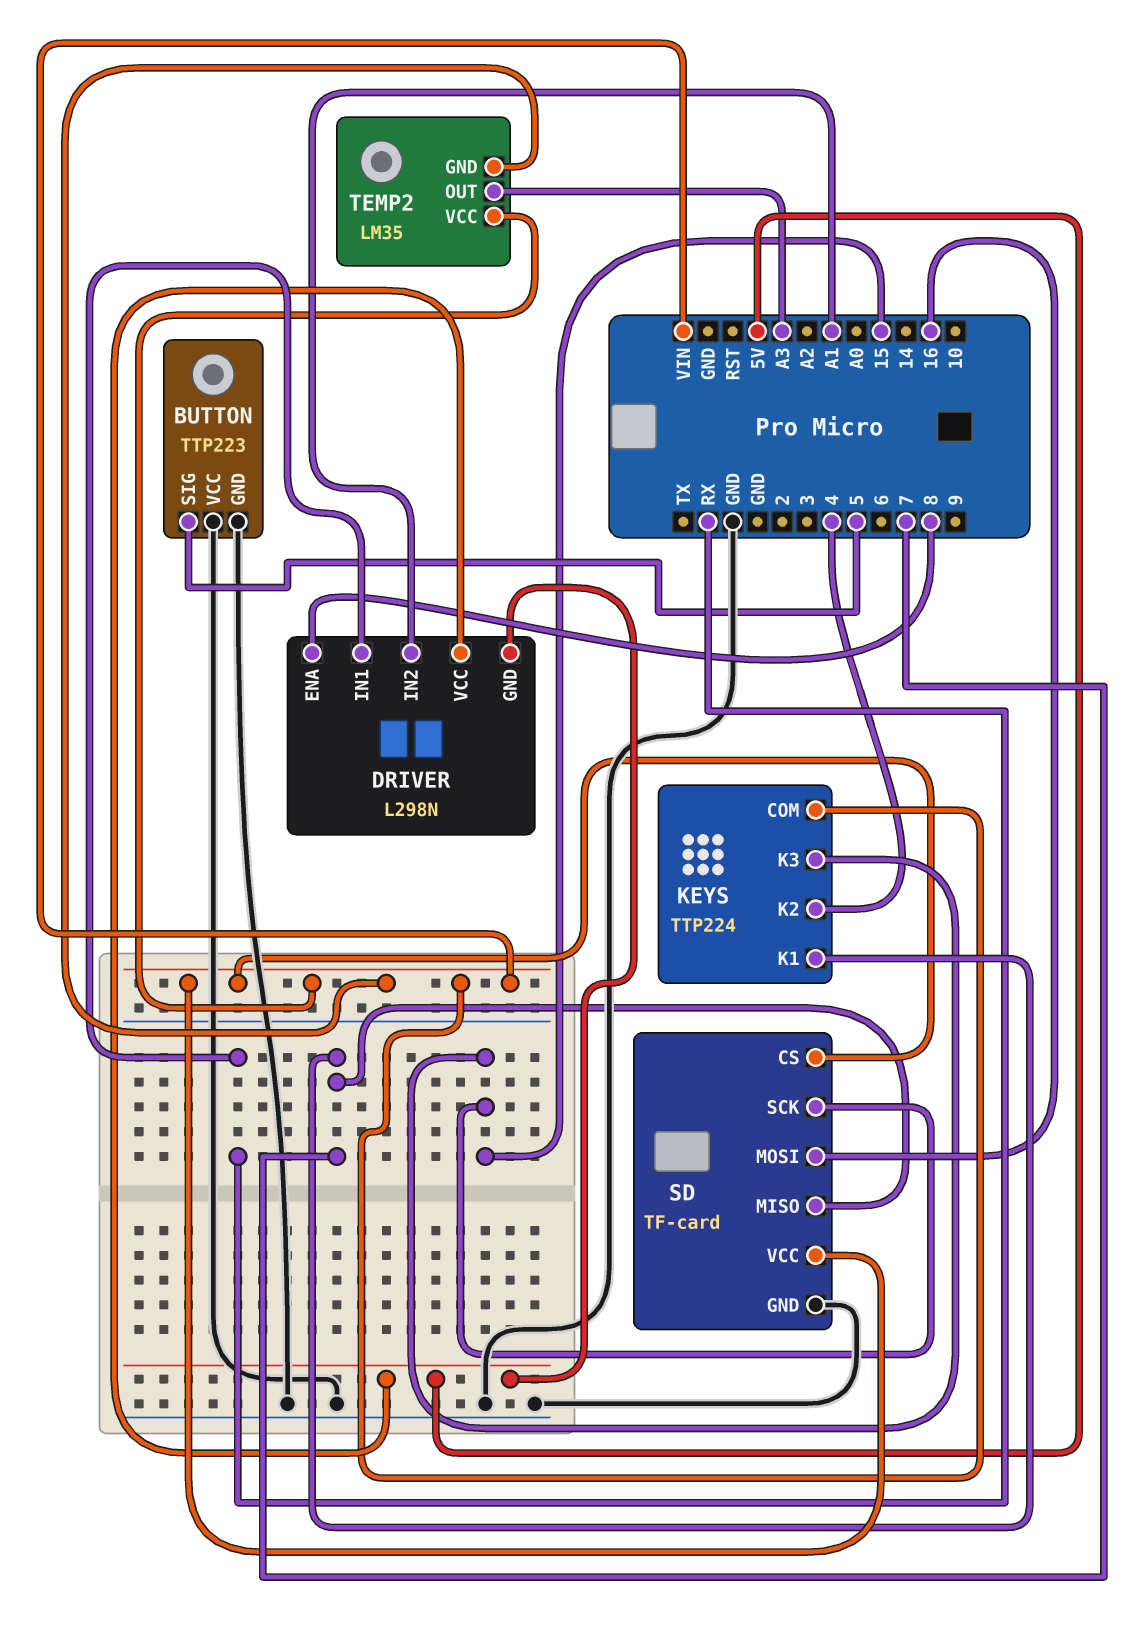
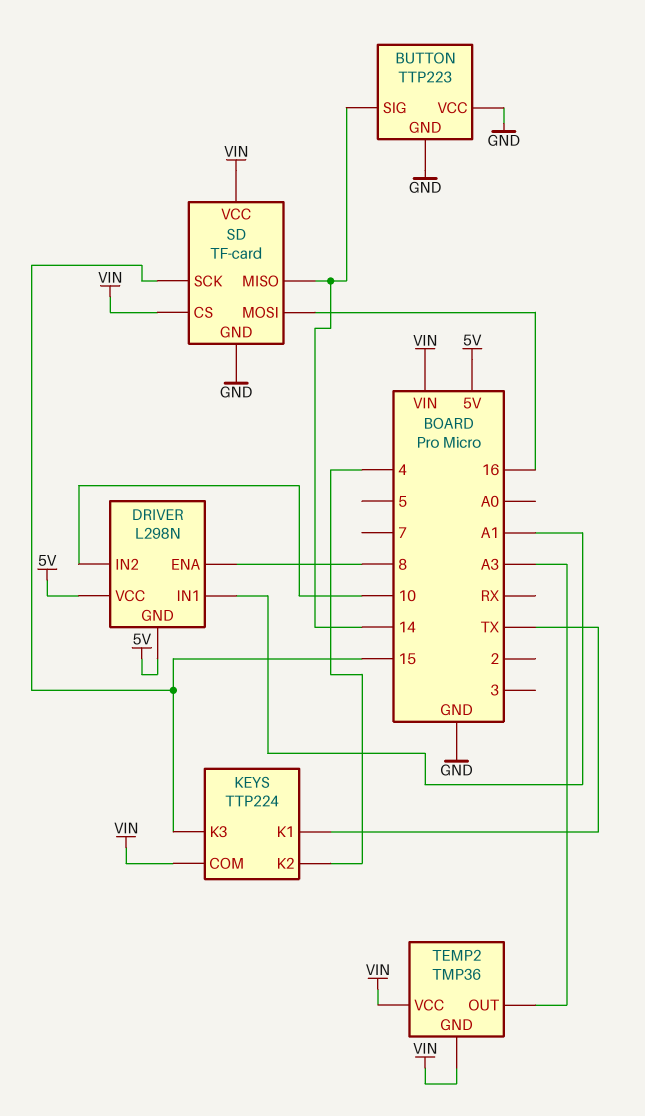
BUTTON pin SIG: 5 -> 14
DRIVER pin IN1: RX -> A1
DRIVER pin IN2: A1 -> 10
KEYS pin K1: 7 -> TX
SD pin MISO: 7 -> 14
TEMP2: LM35 -> TMP36

